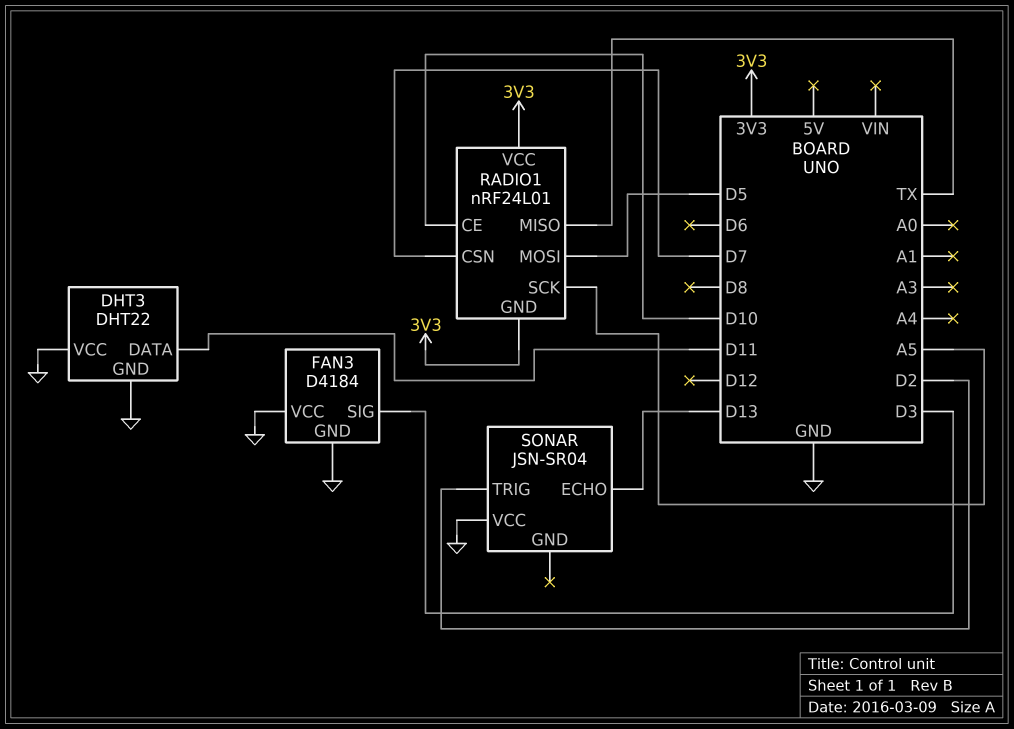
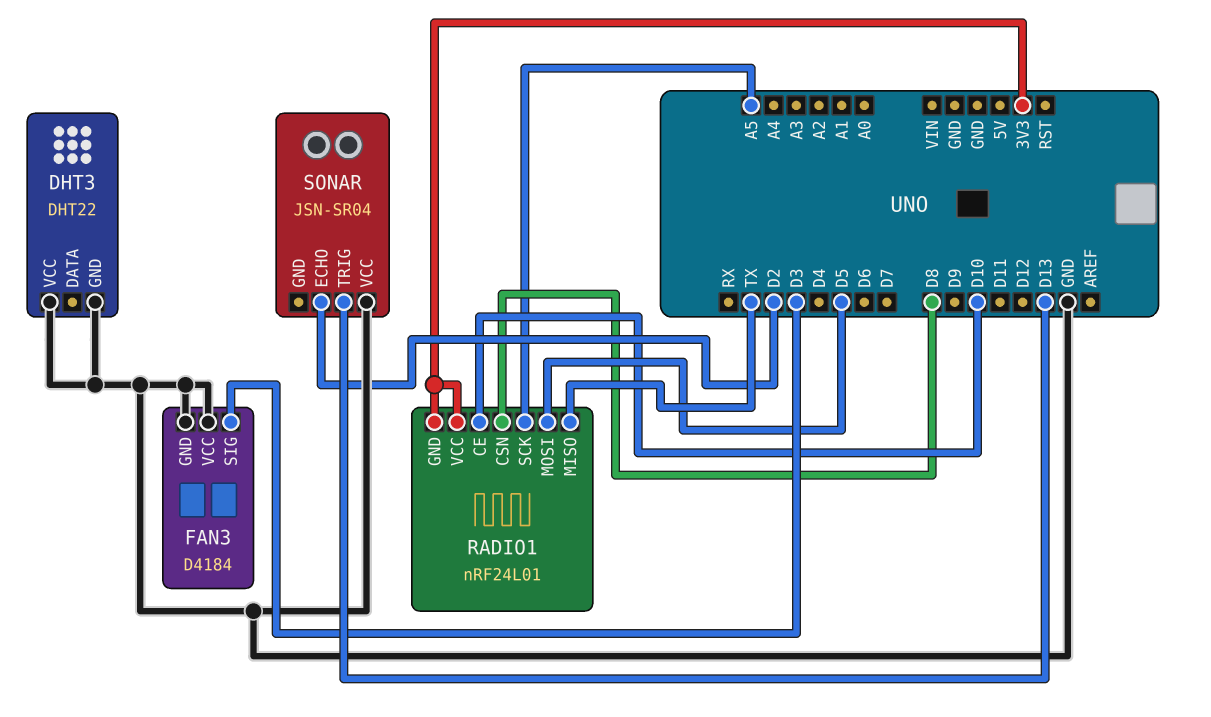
DHT3 pin DATA: D11 -> none
RADIO1 pin CSN: D7 -> D8
SONAR pin ECHO: D13 -> D2
SONAR pin TRIG: D2 -> D13

